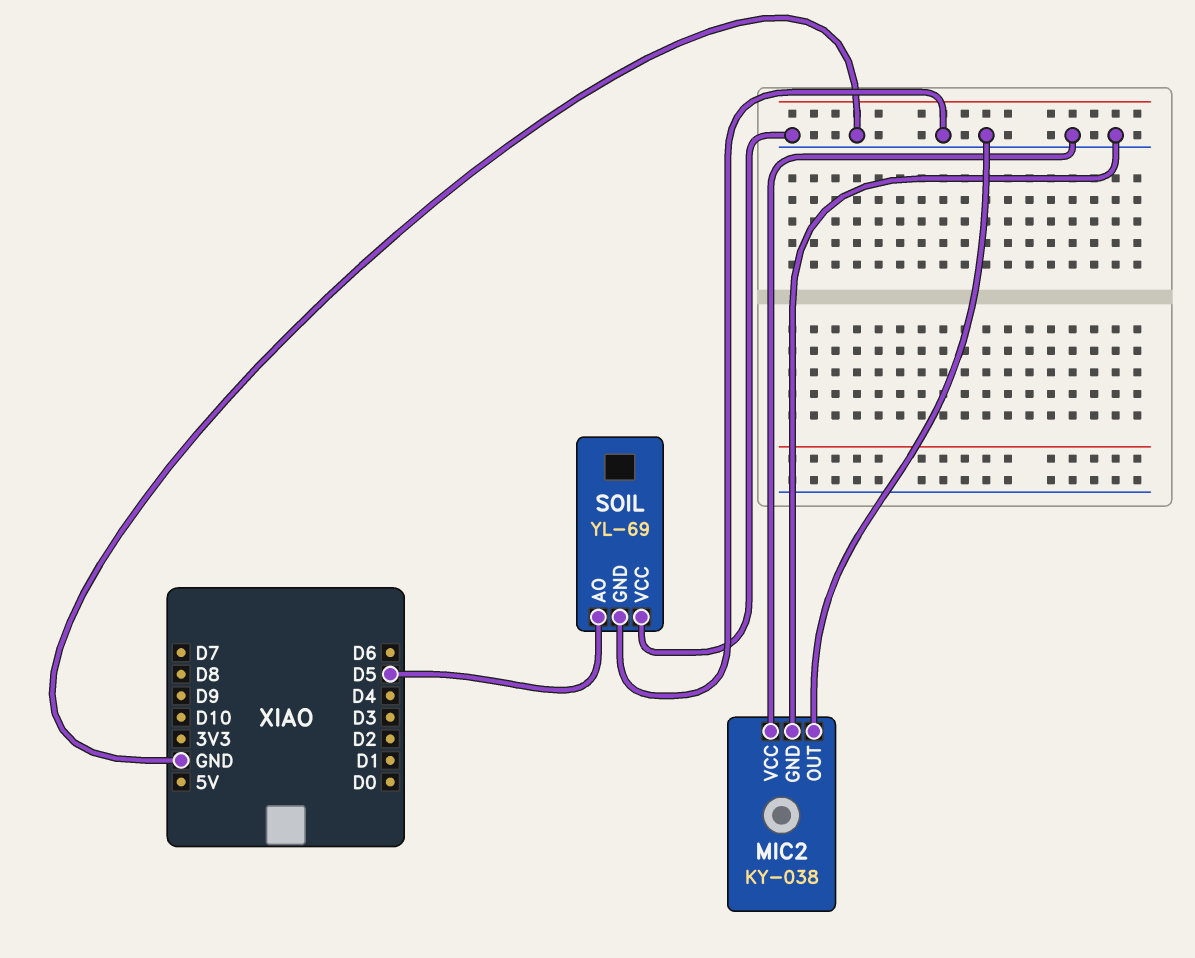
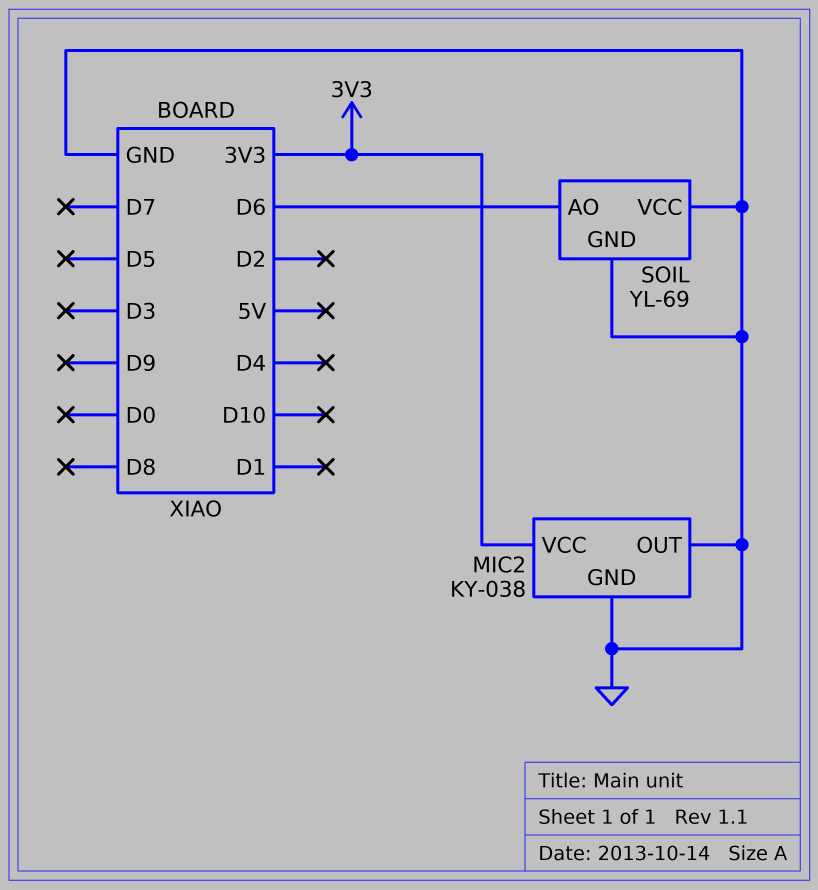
MIC2 pin VCC: GND -> 3V3
SOIL pin AO: D5 -> D6

